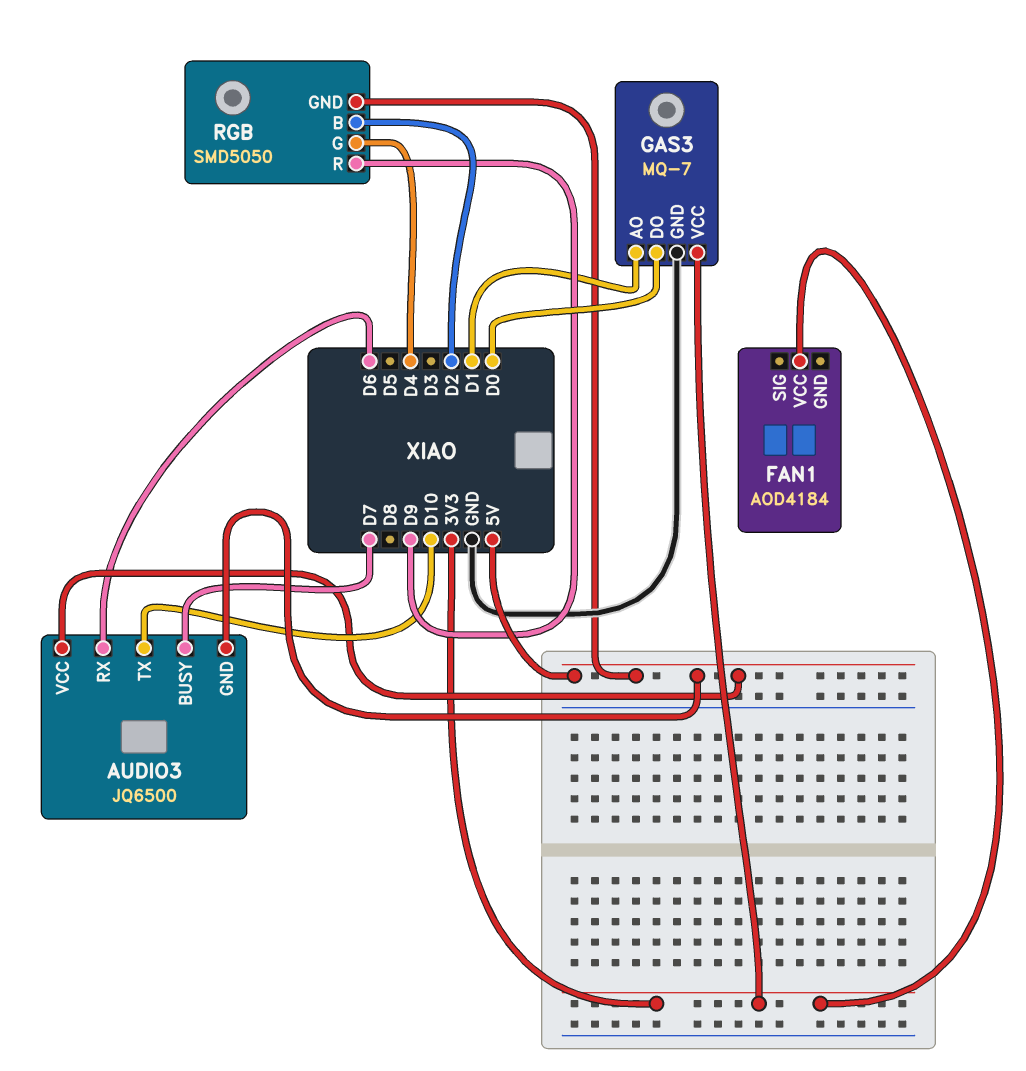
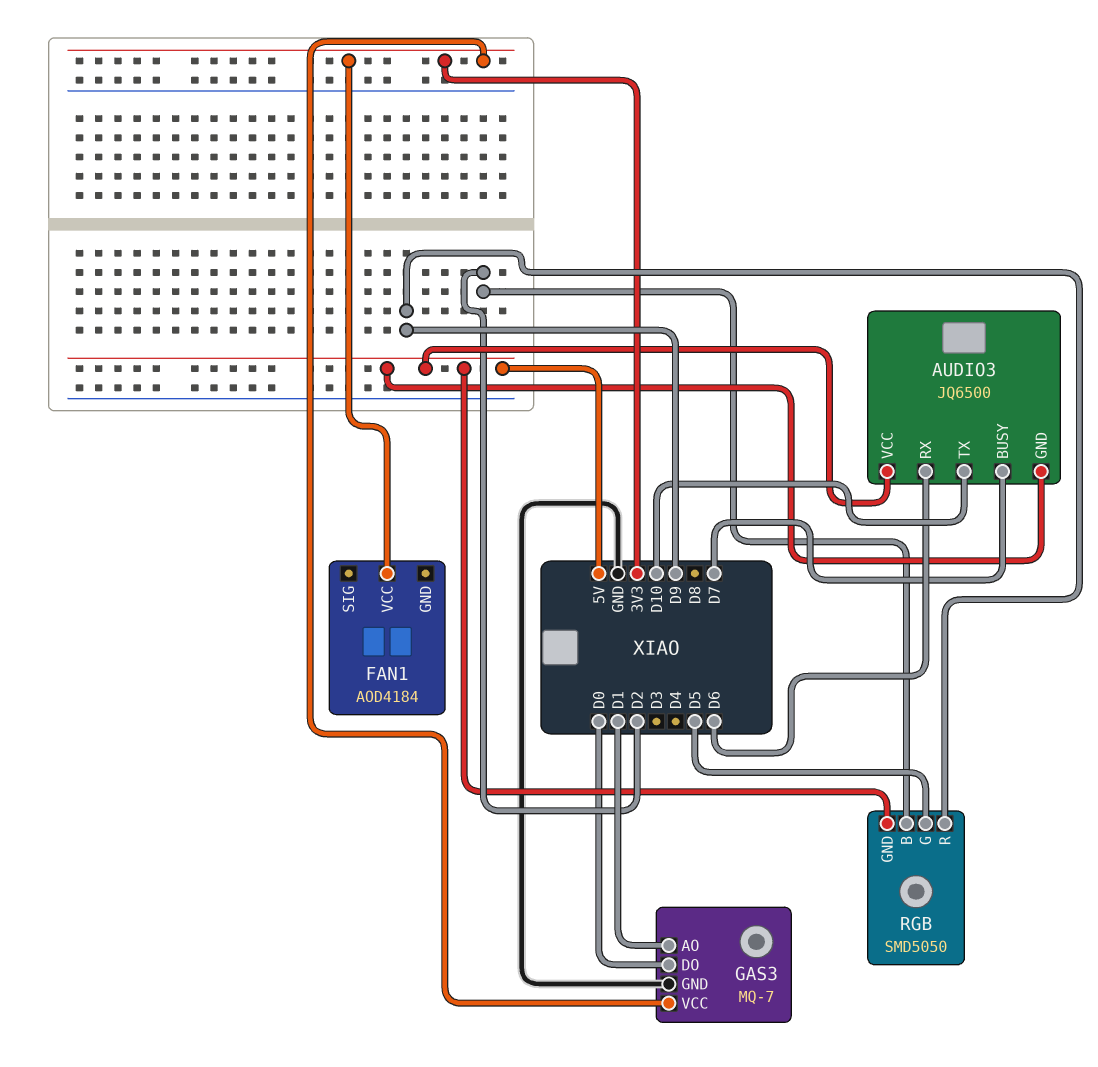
RGB pin G: D4 -> D5

